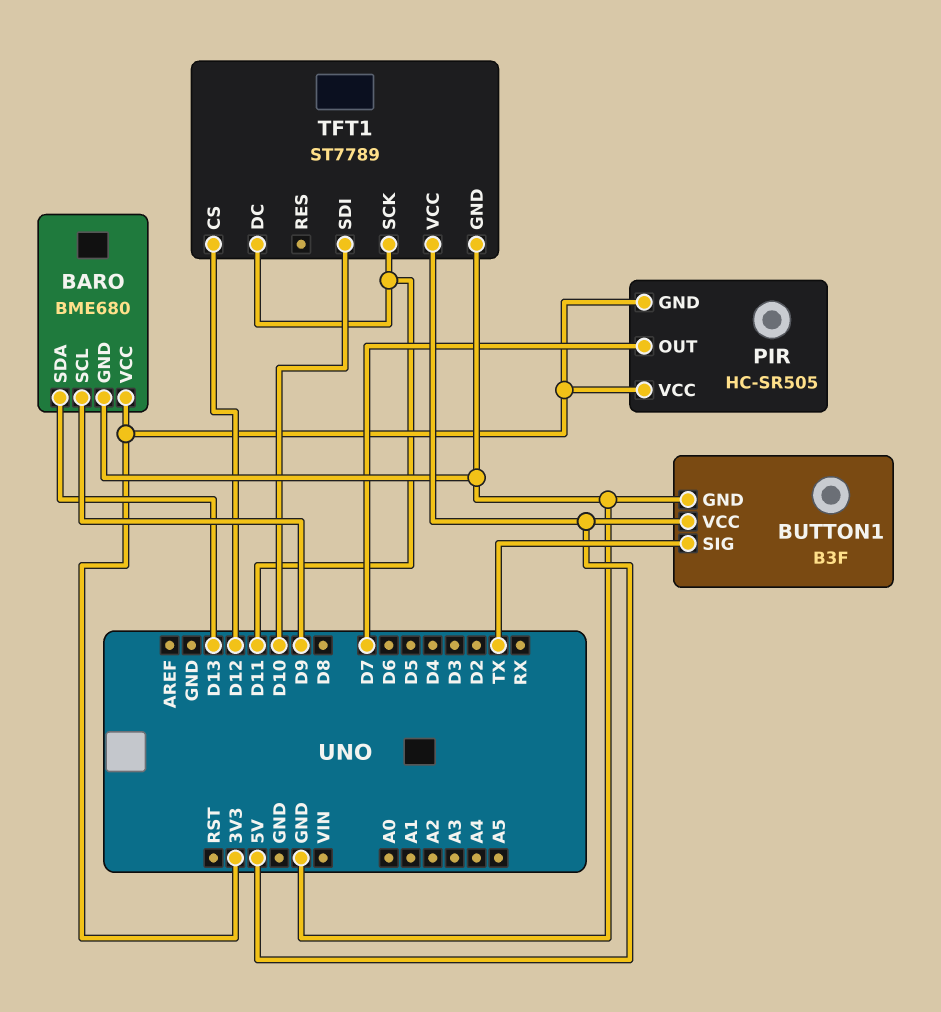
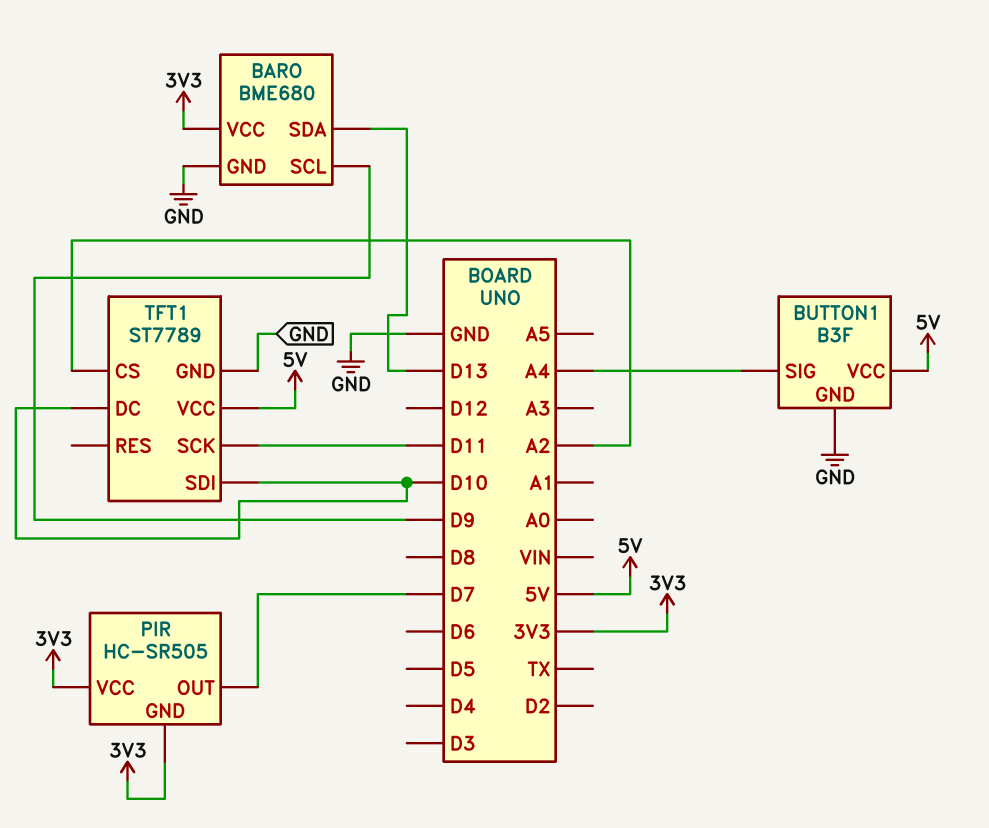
BUTTON1 pin SIG: TX -> A4
TFT1 pin CS: D12 -> A2
TFT1 pin DC: D11 -> D10

